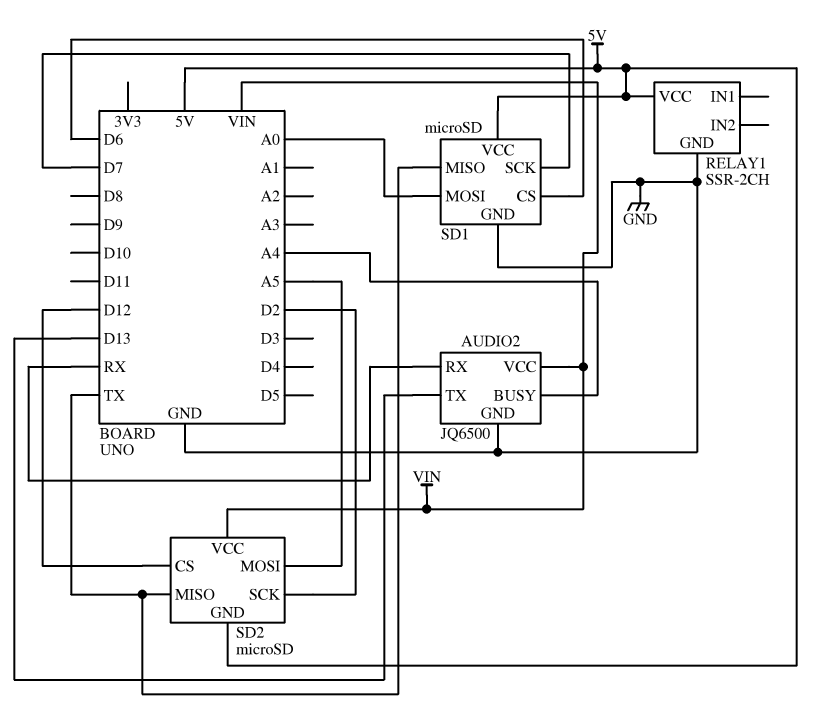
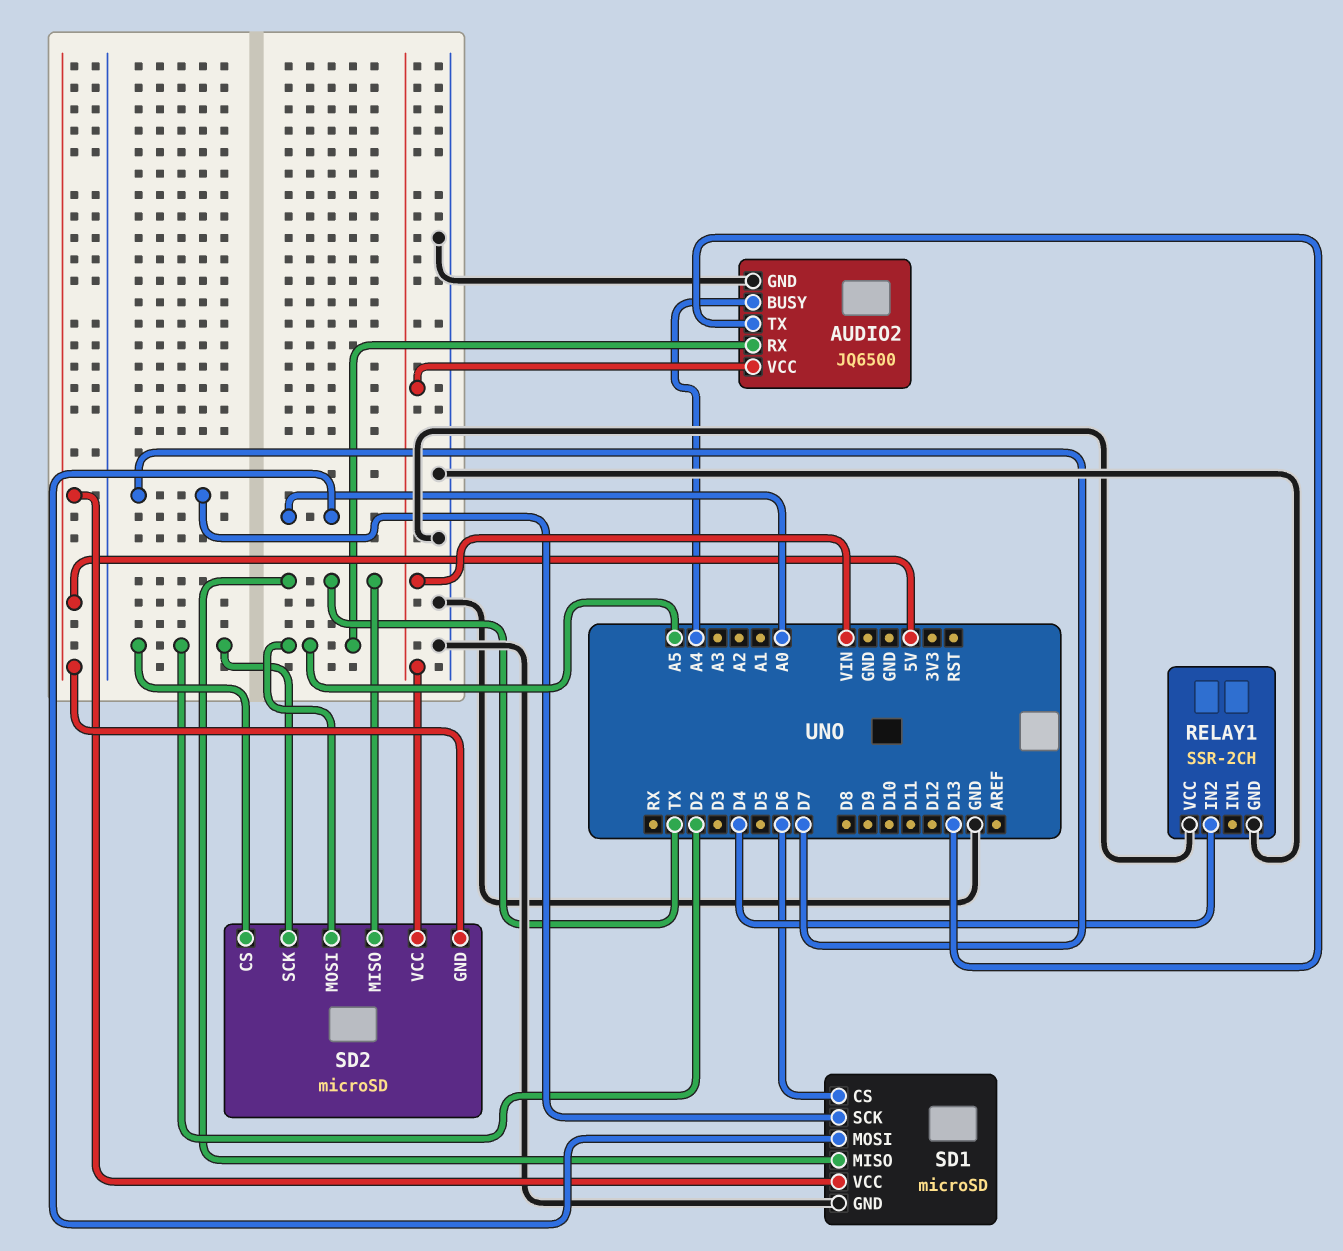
AUDIO2 pin RX: RX -> A5
RELAY1 pin IN2: none -> D4
RELAY1 pin VCC: 5V -> GND
SD2 pin CS: D12 -> D2

